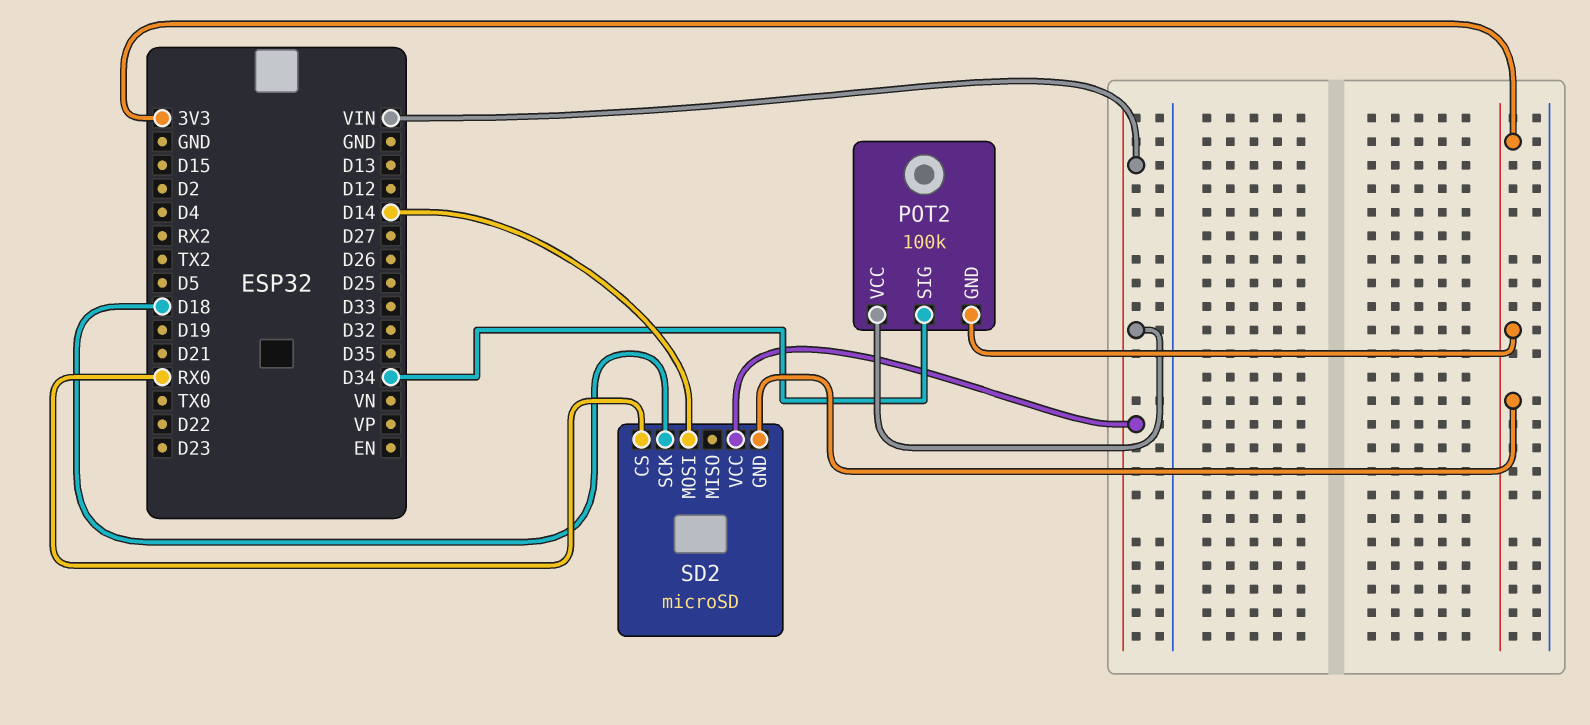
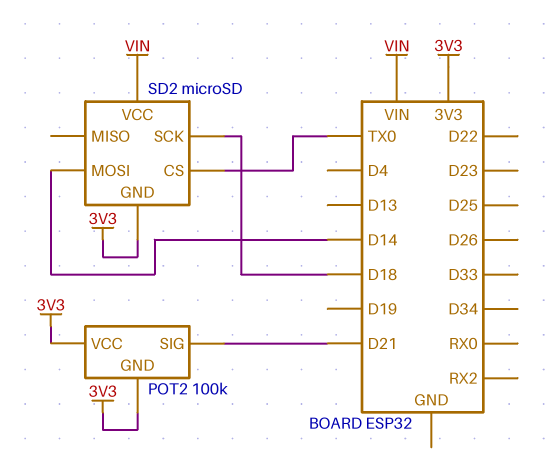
POT2 pin SIG: D34 -> D21
POT2 pin VCC: VIN -> 3V3
SD2 pin CS: RX0 -> TX0

